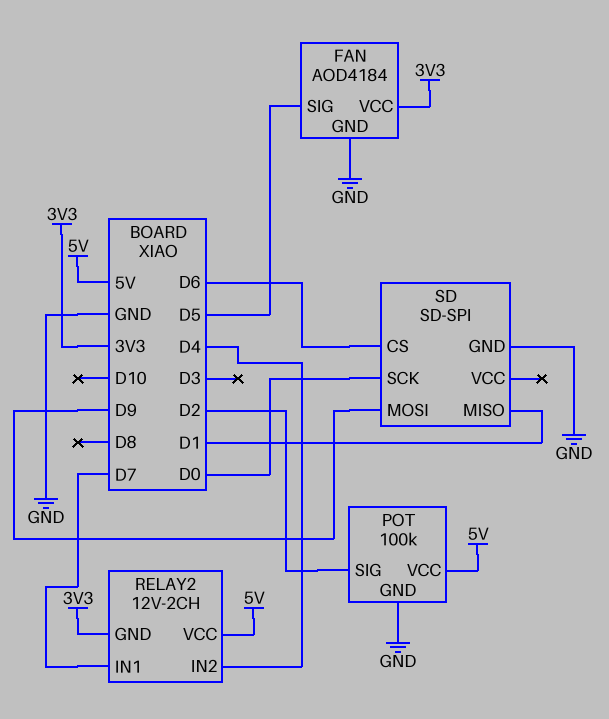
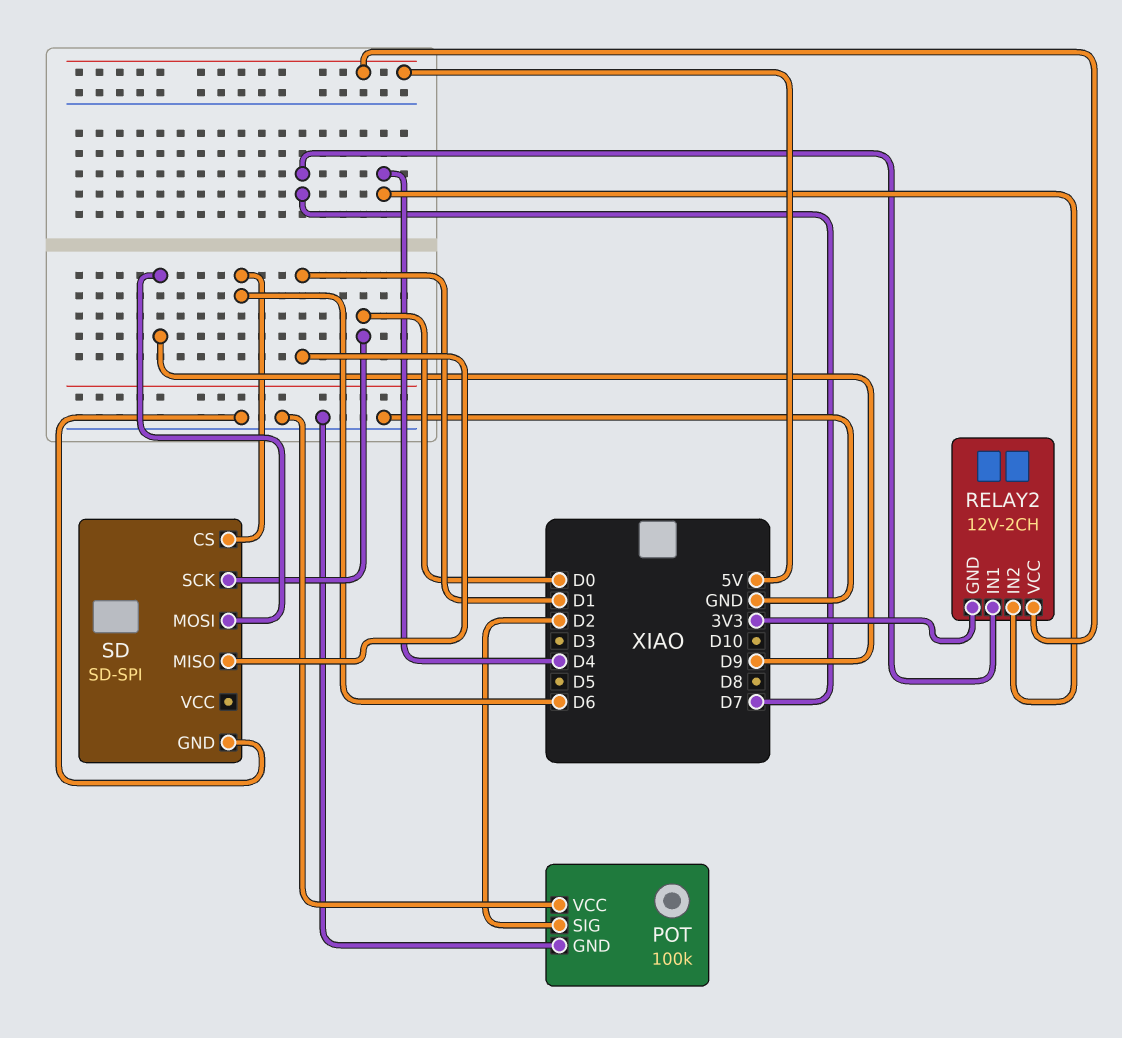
FAN: AOD4184 -> none
FAN pin GND: GND -> none
FAN pin SIG: D5 -> none
FAN pin VCC: 3V3 -> none
POT pin VCC: 5V -> GND

